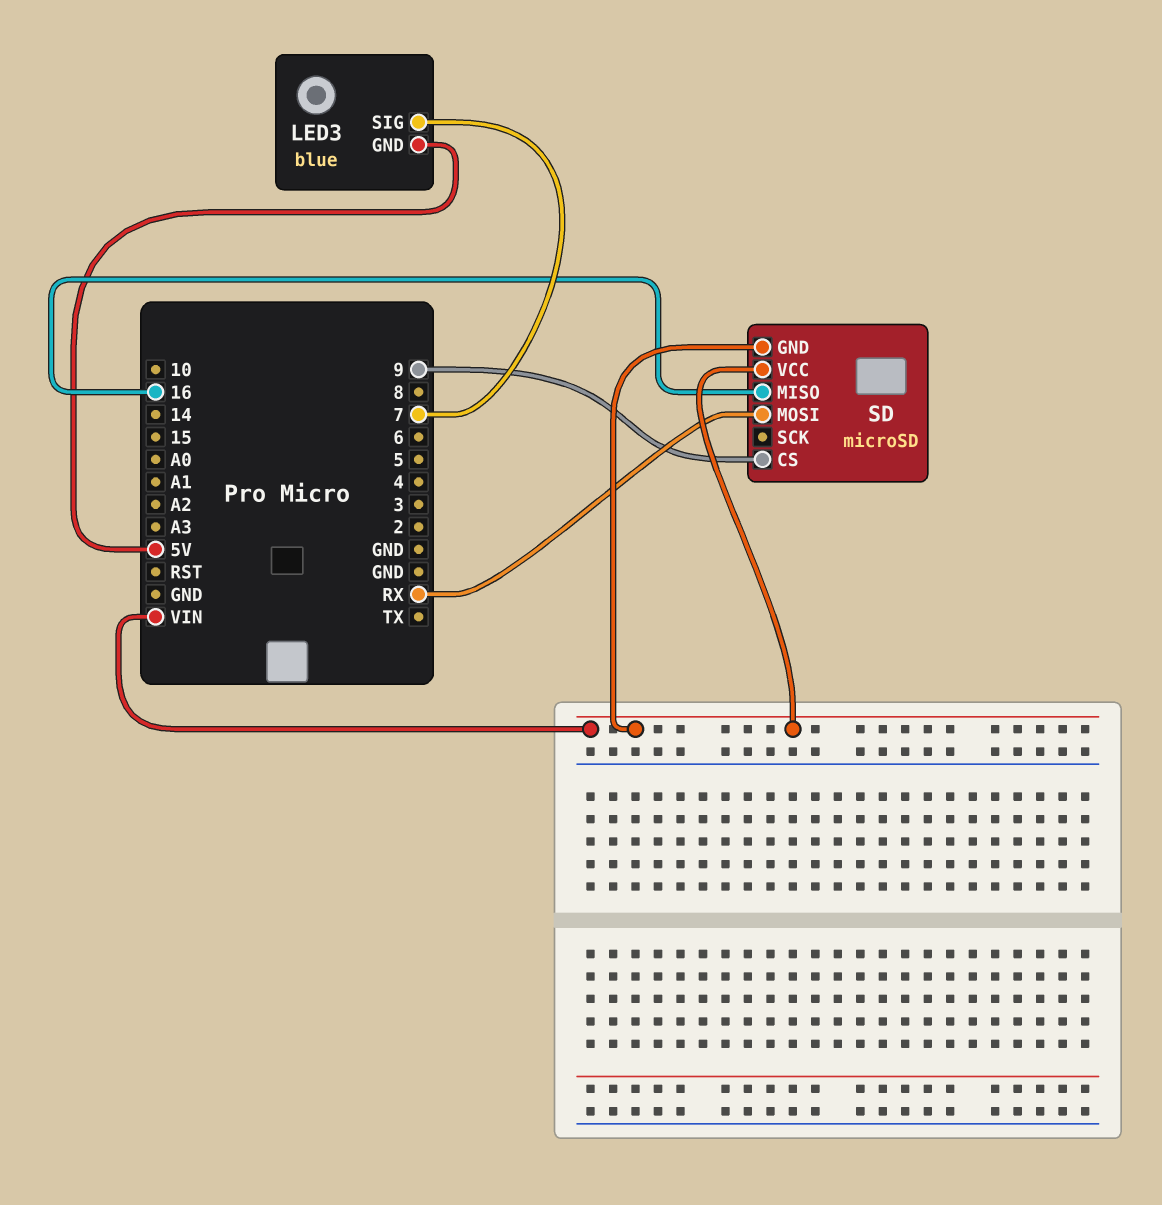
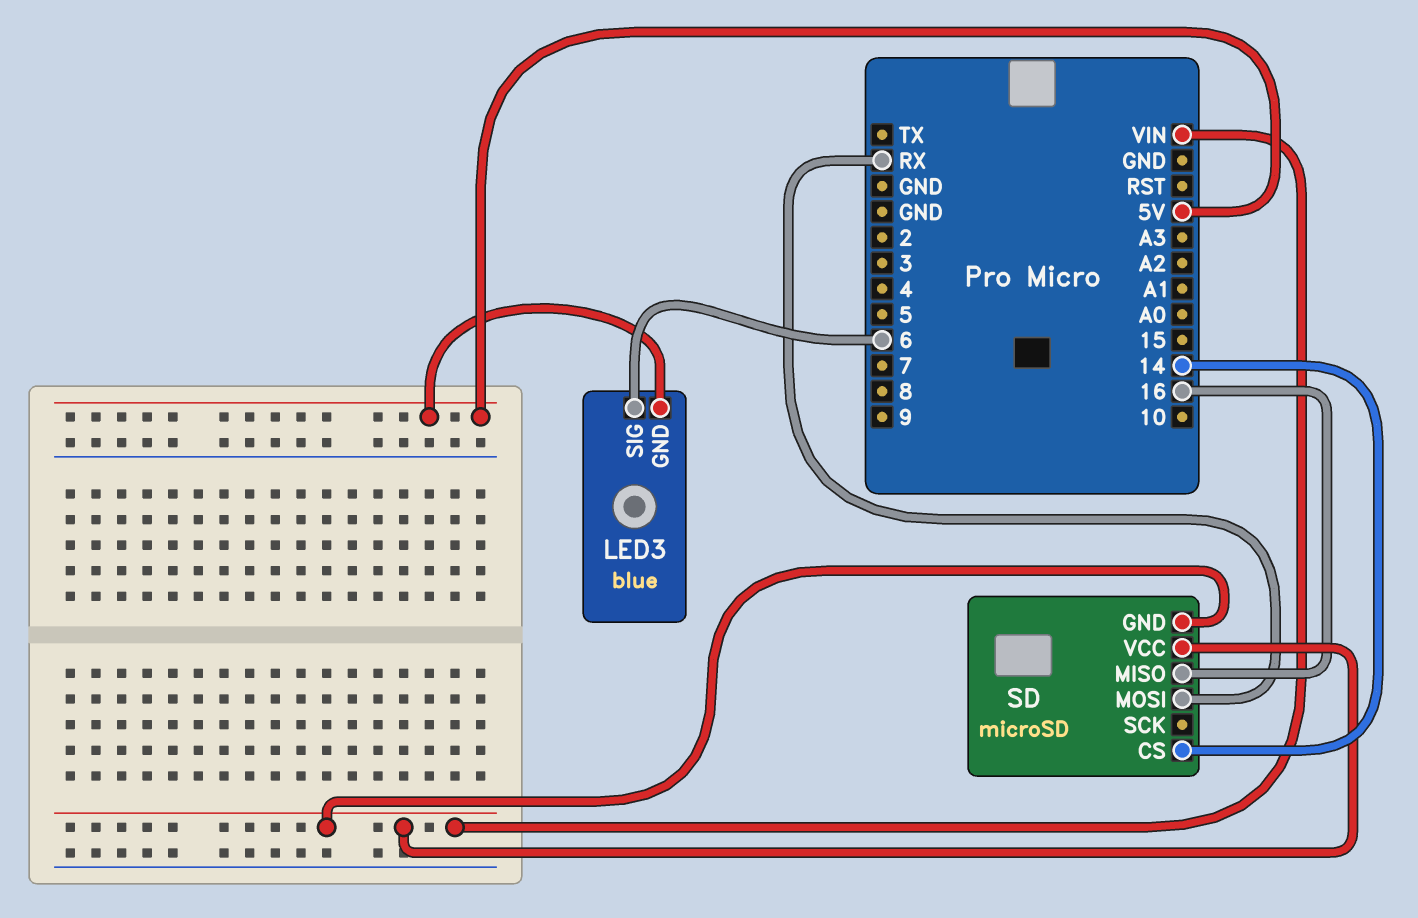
LED3 pin SIG: 7 -> 6
SD pin CS: 9 -> 14

